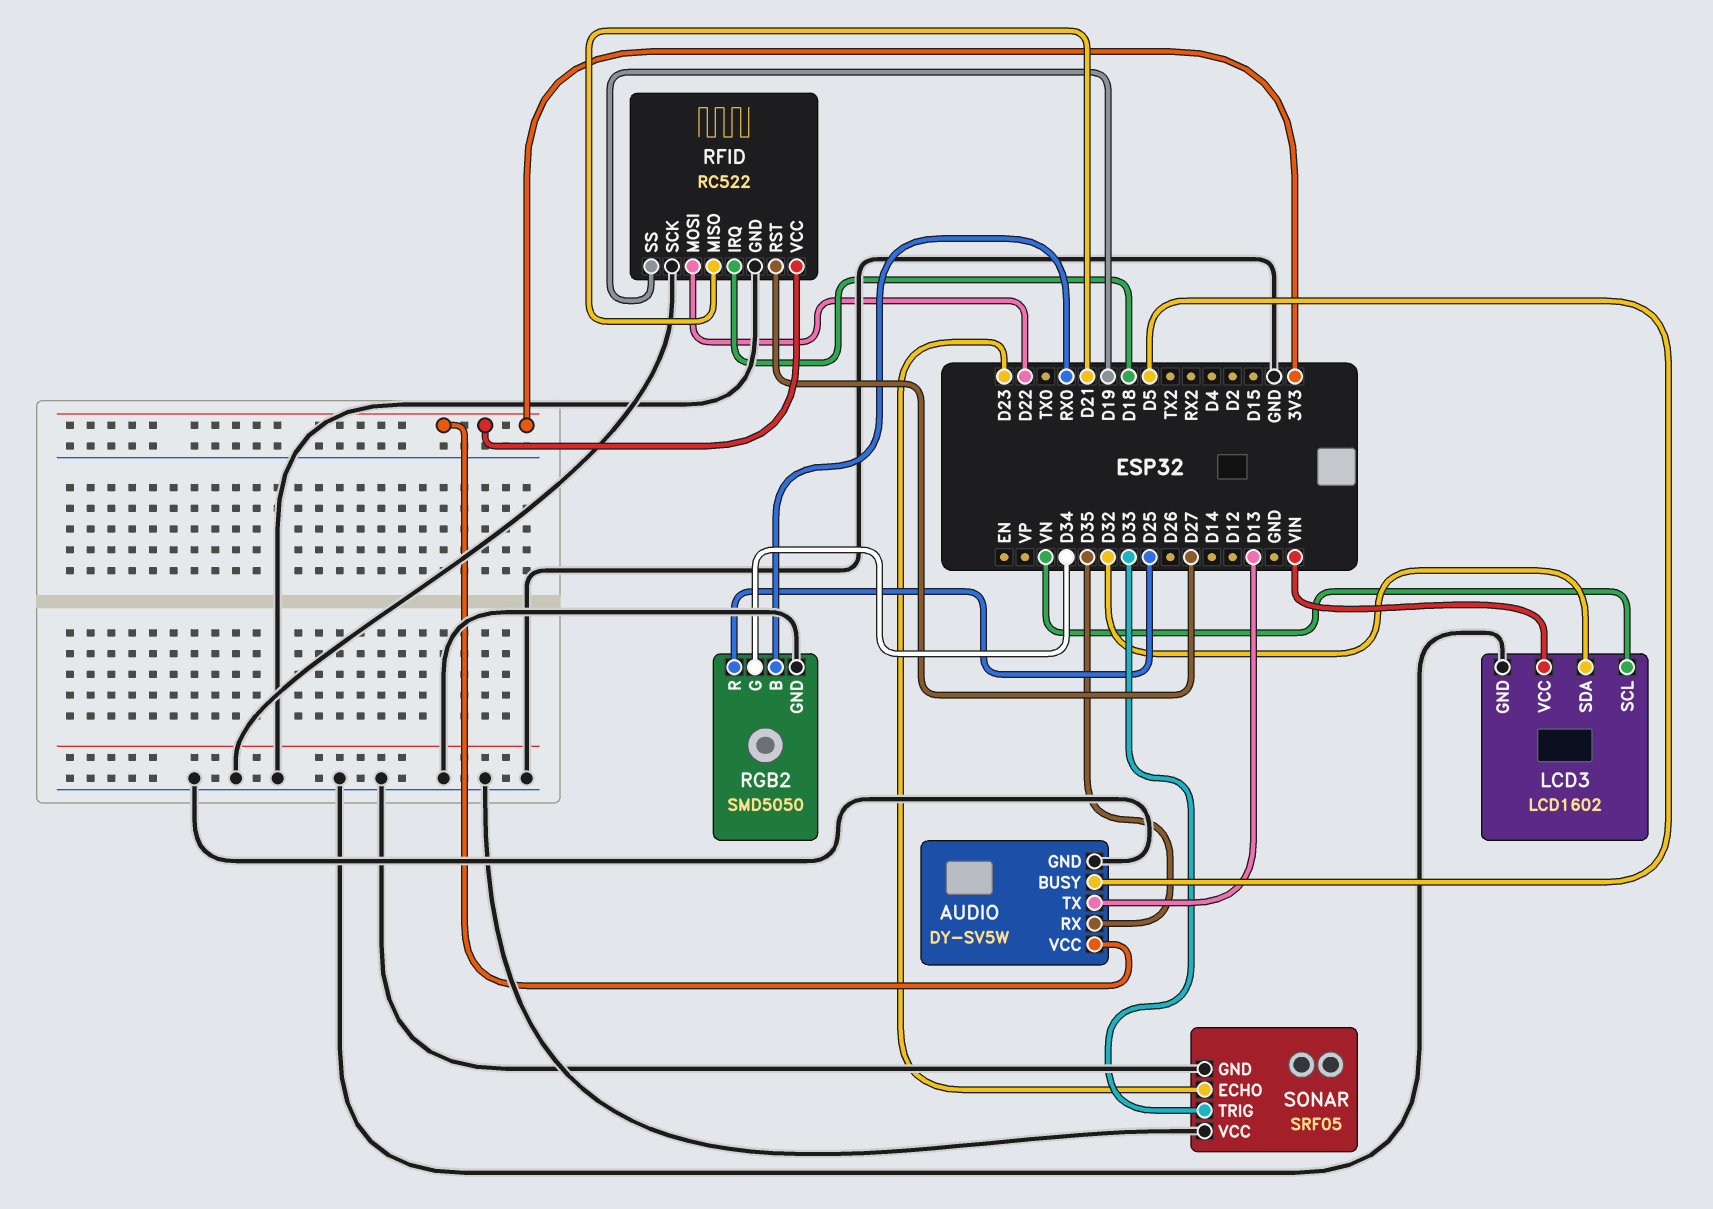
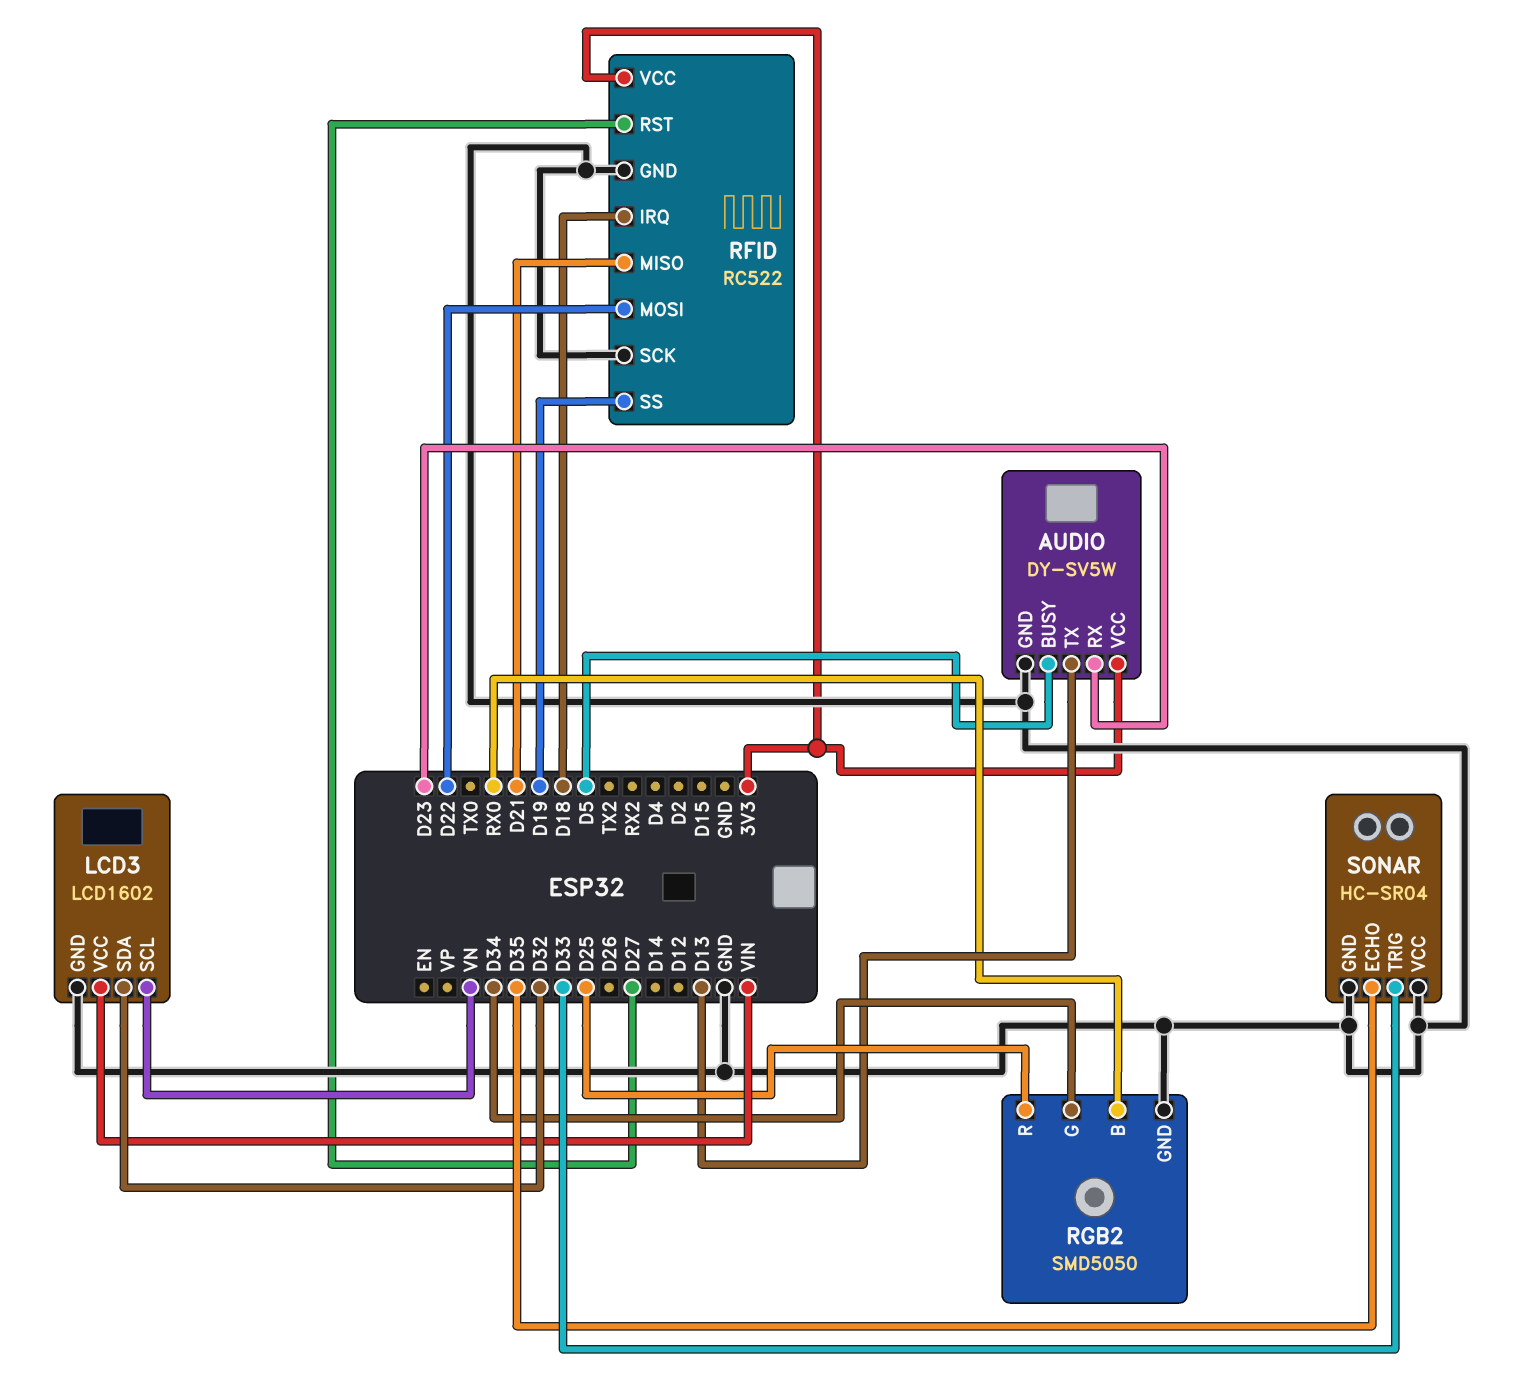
AUDIO pin RX: D35 -> D23
SONAR: SRF05 -> HC-SR04
SONAR pin ECHO: D23 -> D35

